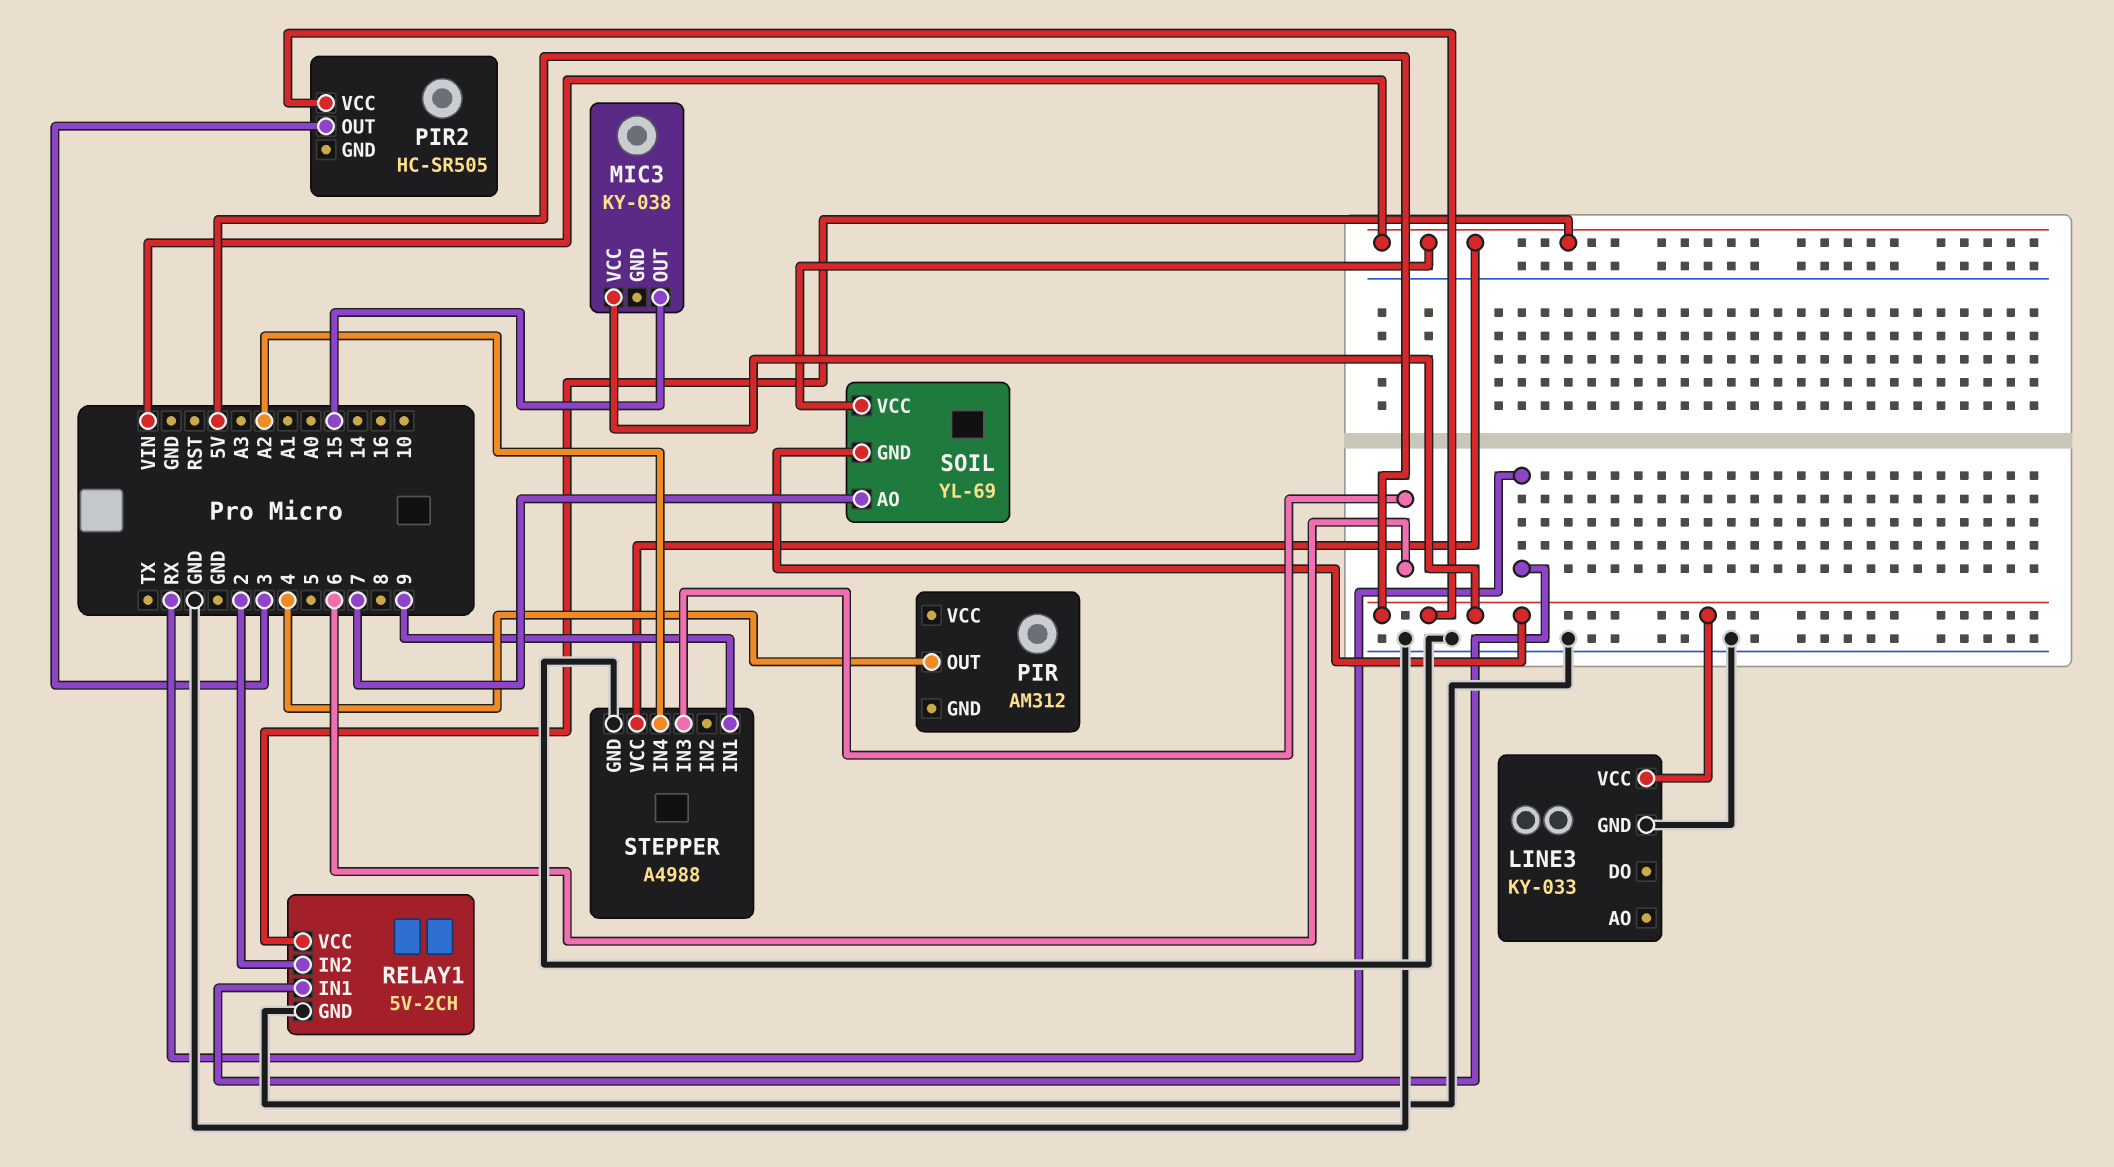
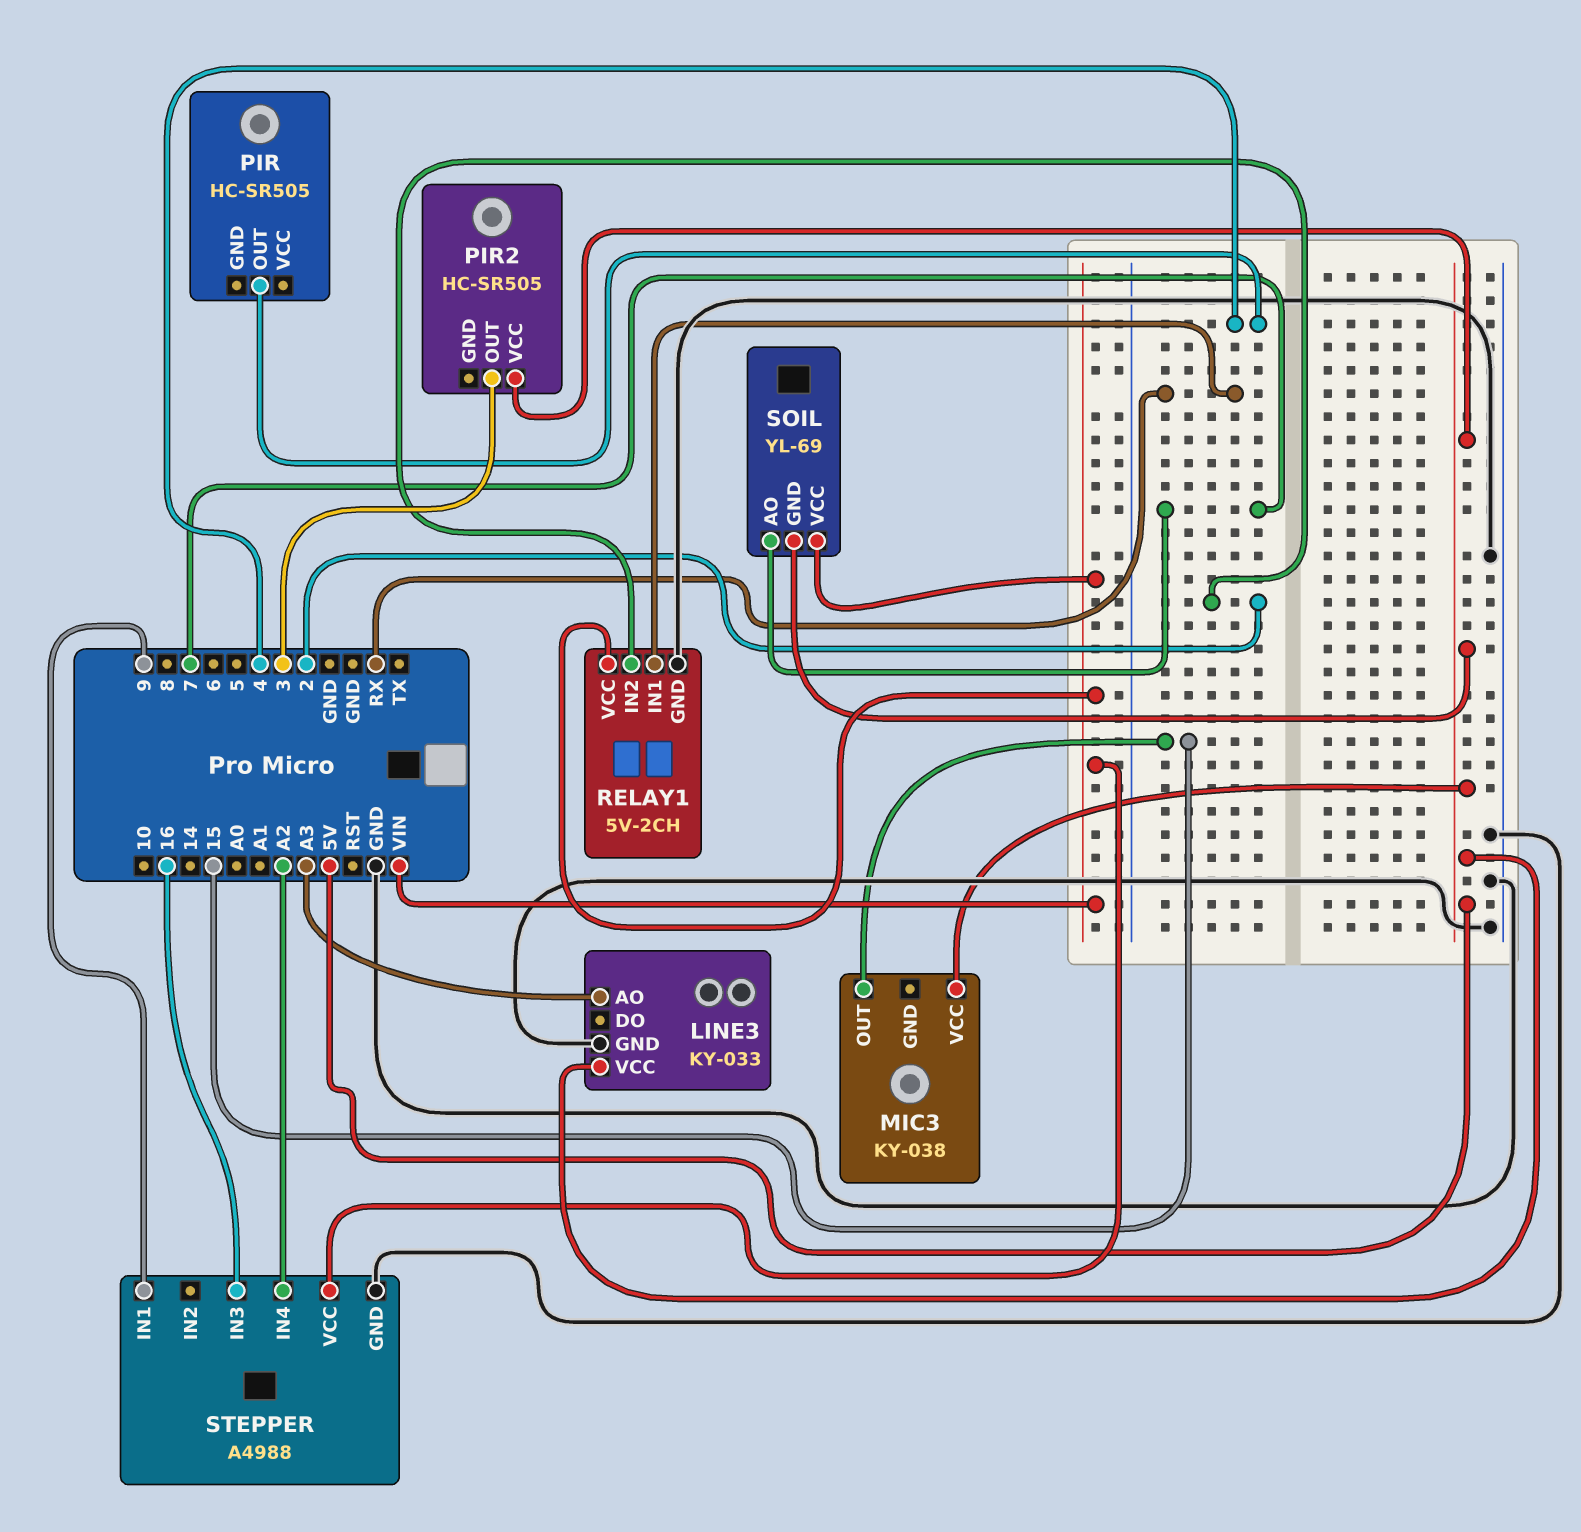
LINE3 pin AO: none -> A3
PIR: AM312 -> HC-SR505
STEPPER pin IN3: 6 -> 16

